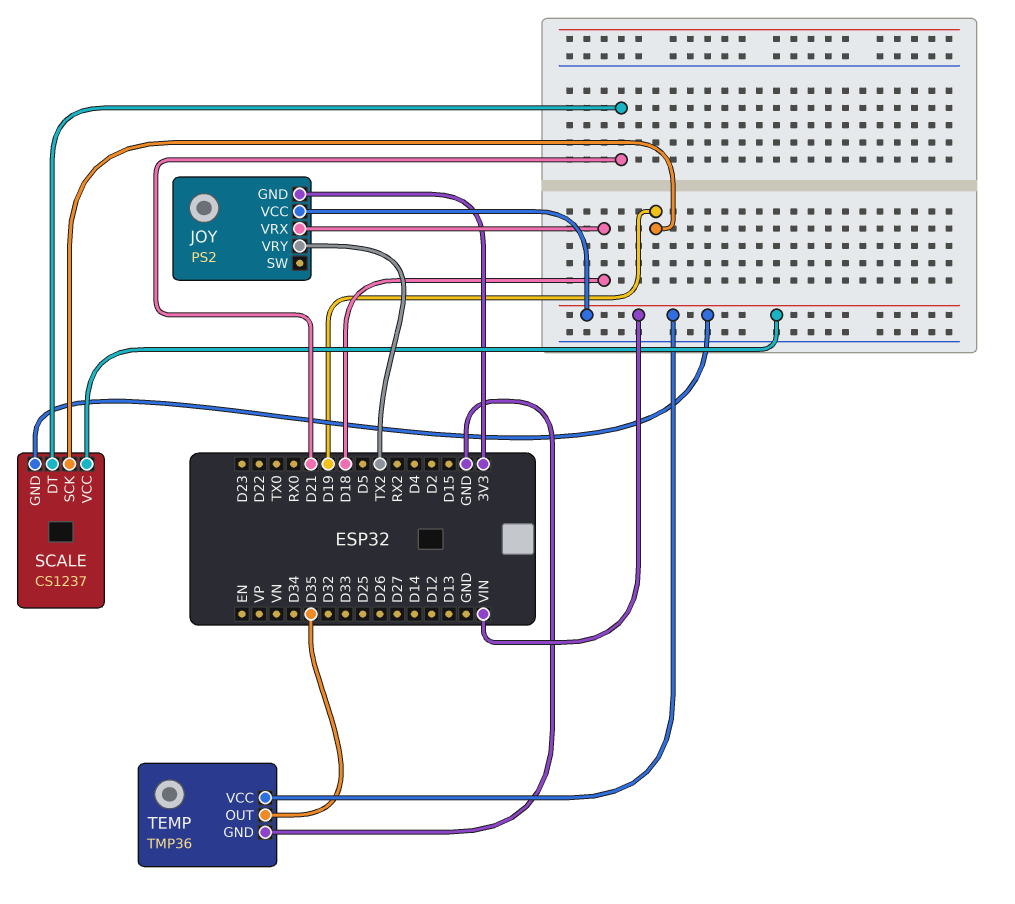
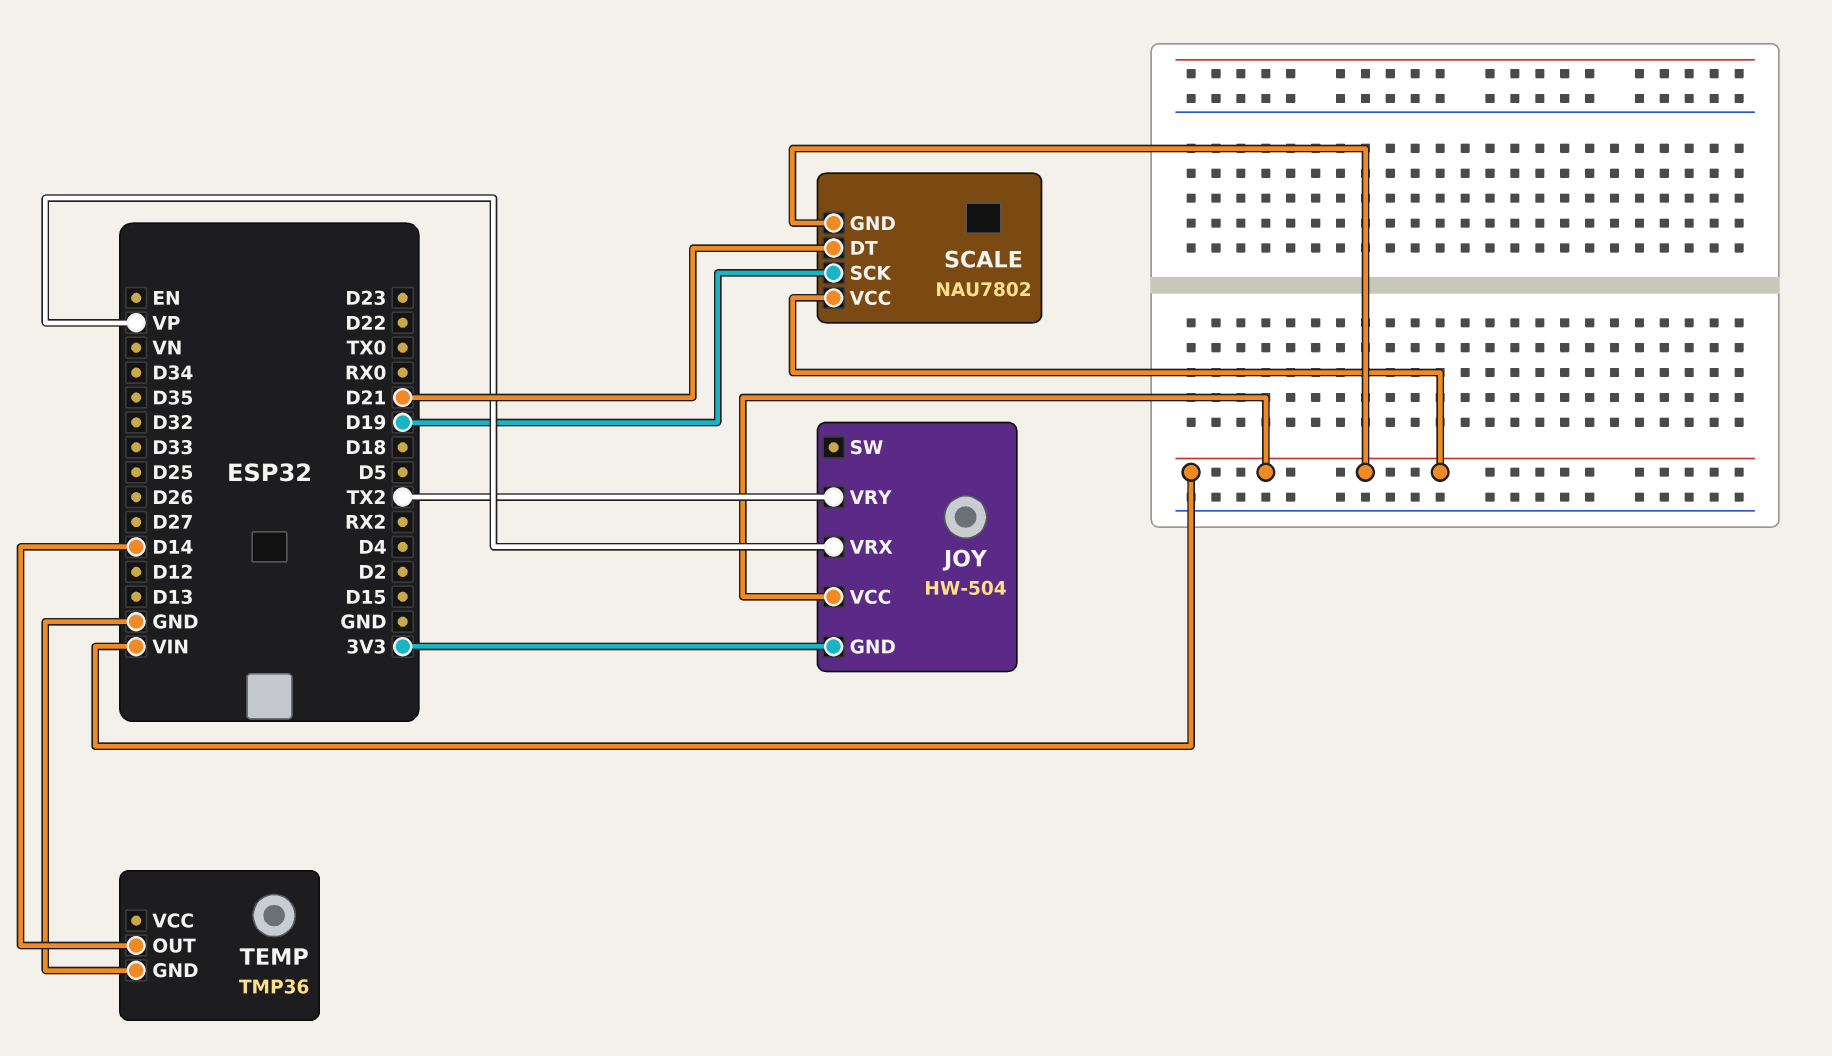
JOY: PS2 -> HW-504
JOY pin VRX: D18 -> VP
SCALE: CS1237 -> NAU7802
TEMP pin OUT: D35 -> D14
TEMP pin VCC: VIN -> none

